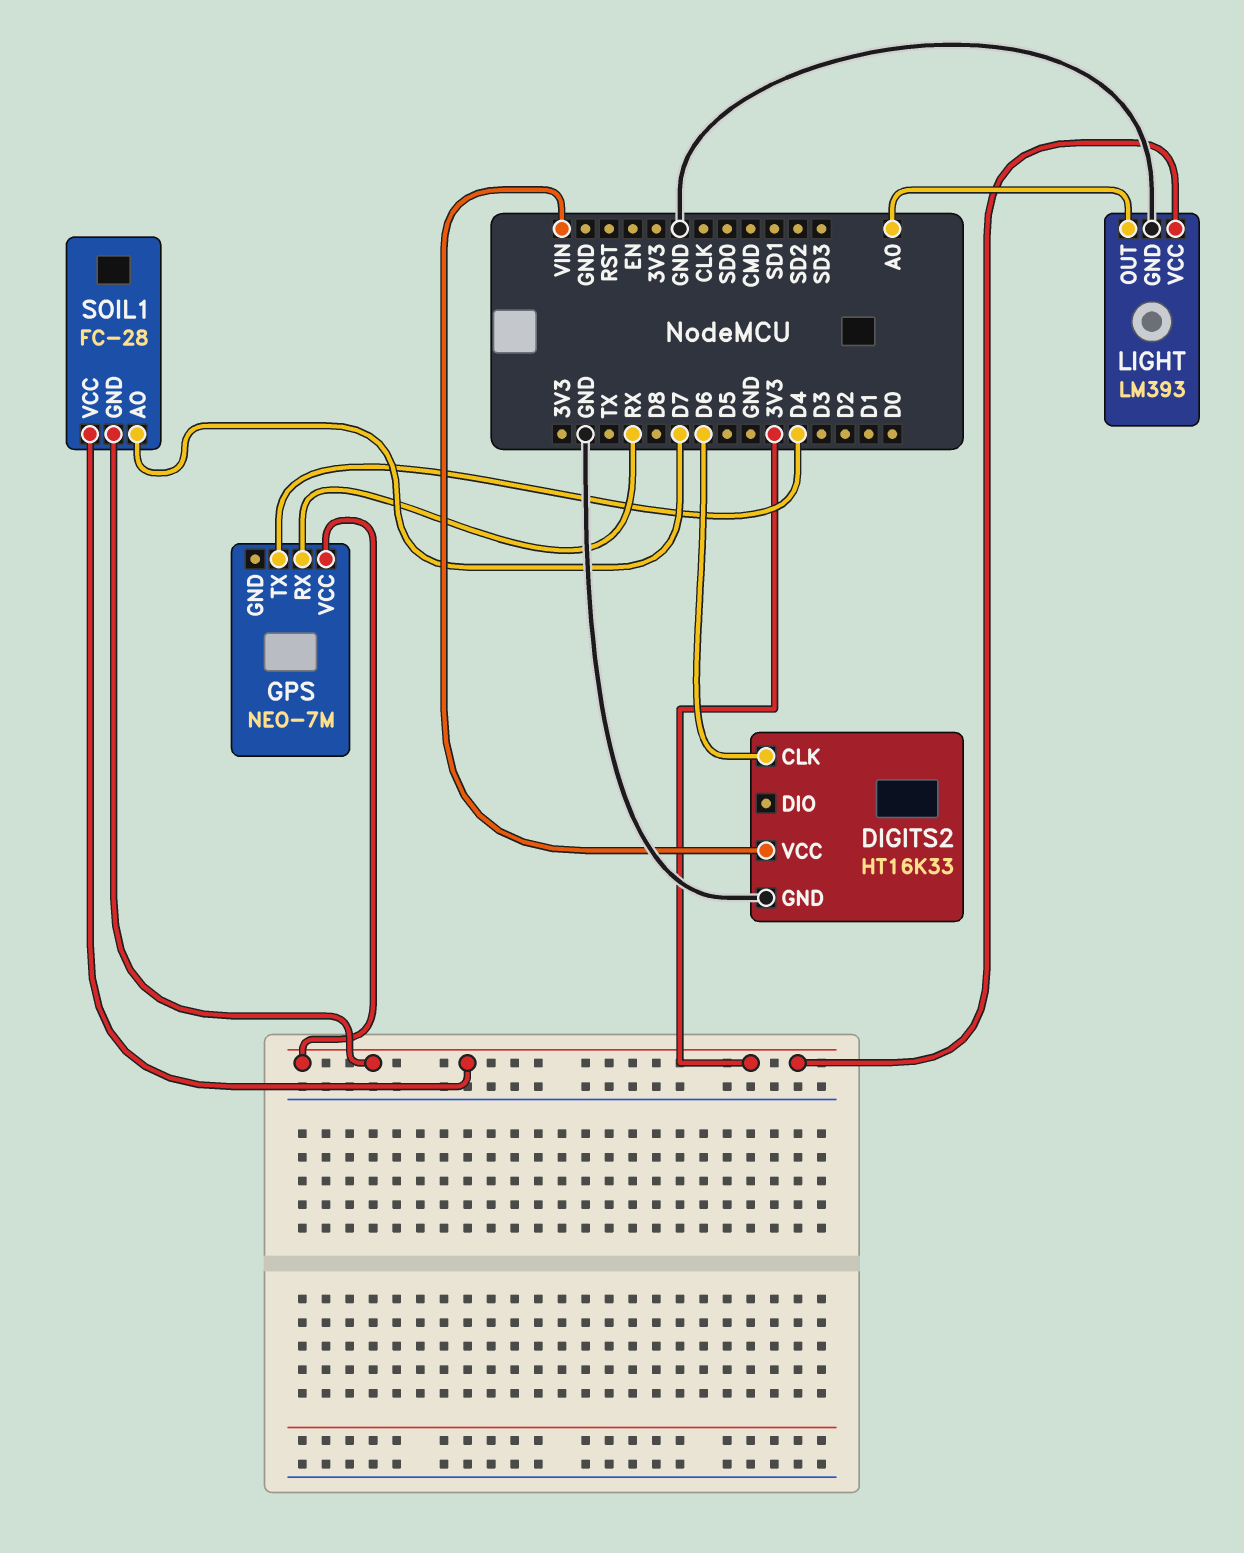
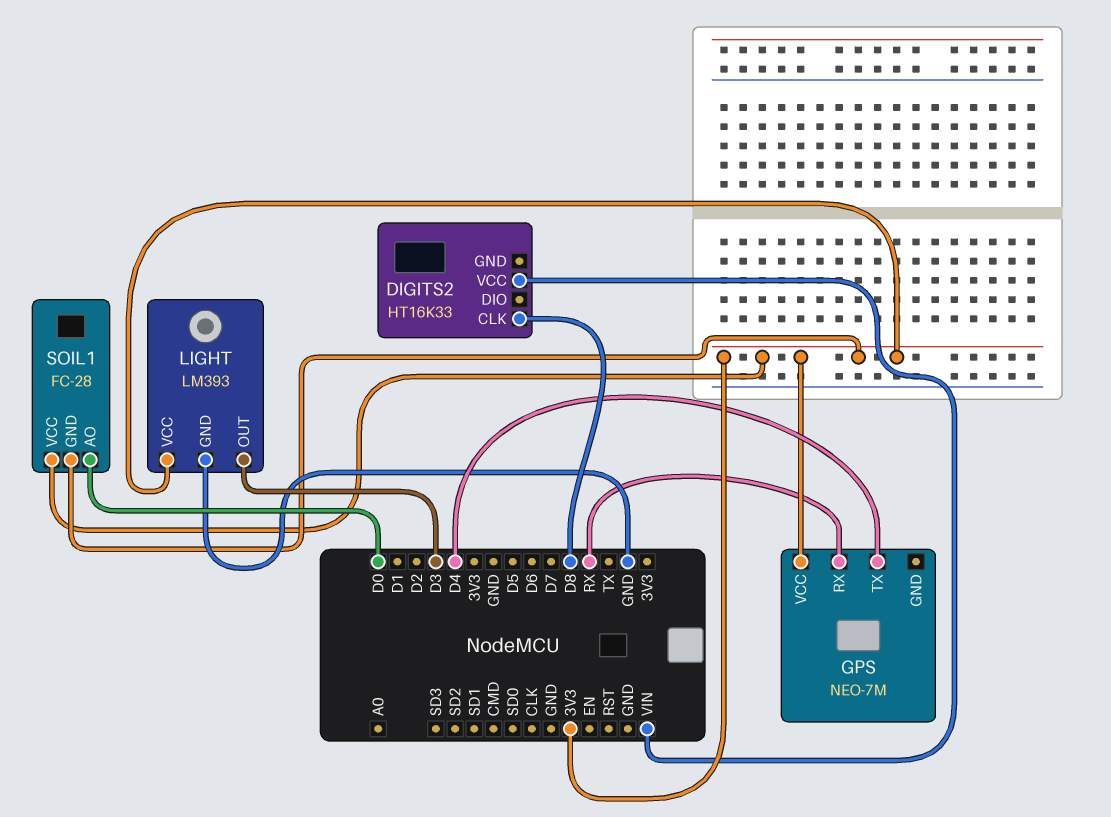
DIGITS2 pin CLK: D6 -> D8
DIGITS2 pin GND: GND -> none
LIGHT pin OUT: A0 -> D3
SOIL1 pin AO: D7 -> D0

